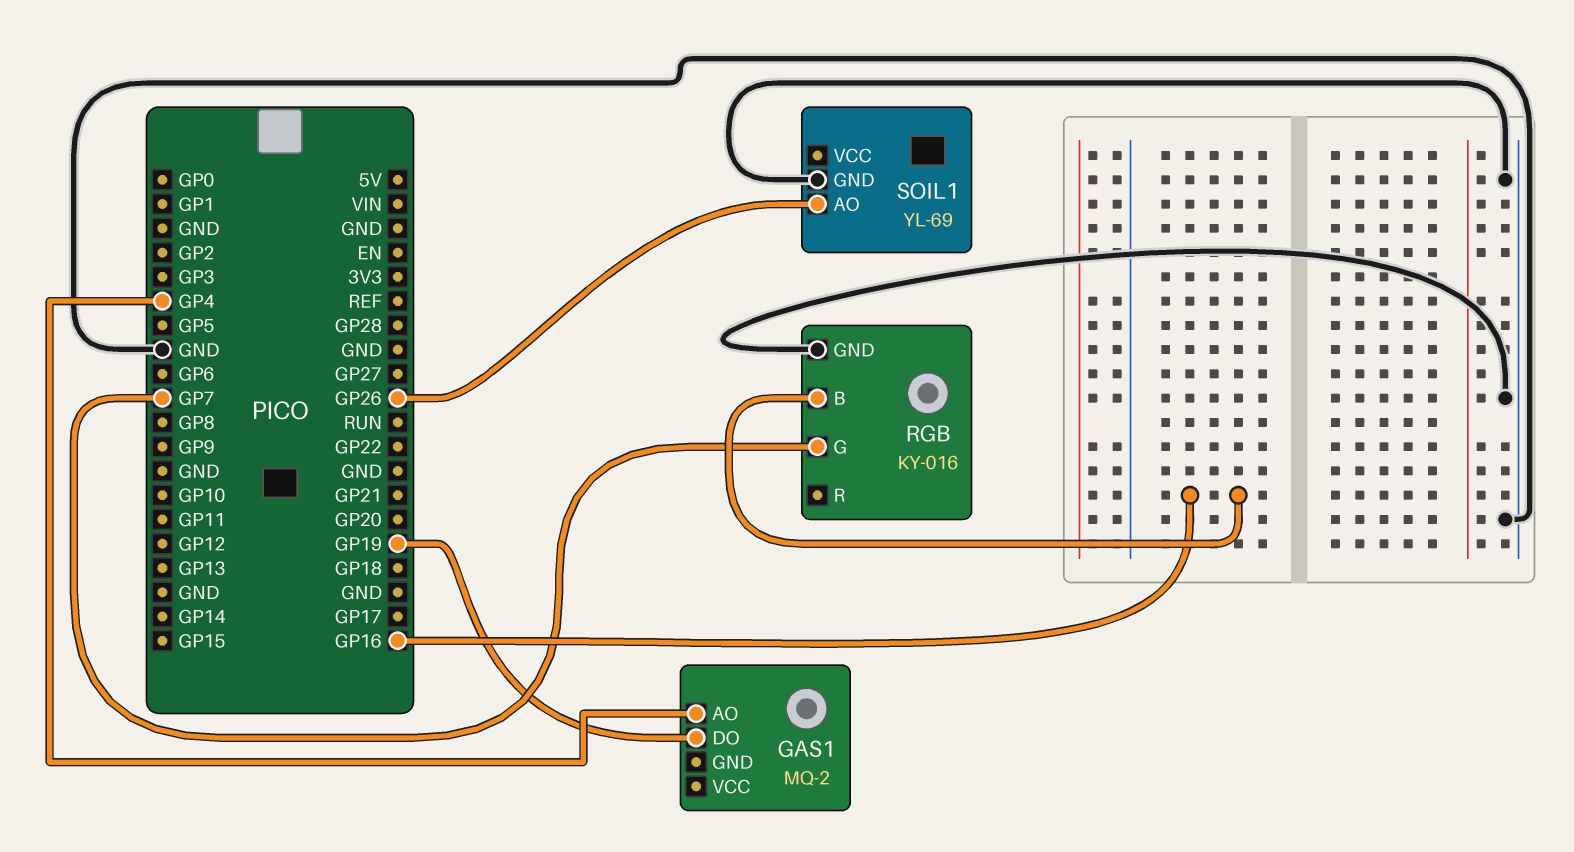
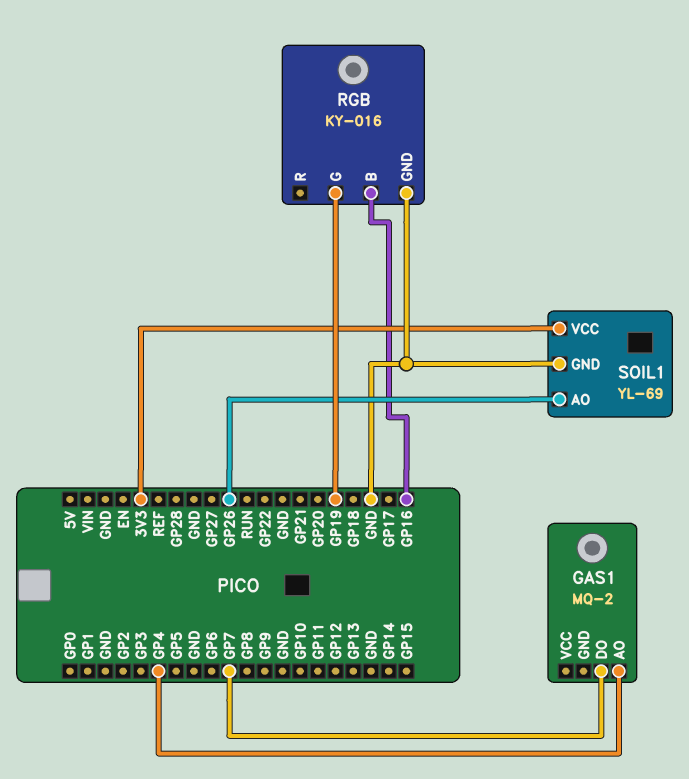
GAS1 pin DO: GP19 -> GP7
RGB pin G: GP7 -> GP19
SOIL1 pin VCC: none -> 3V3

